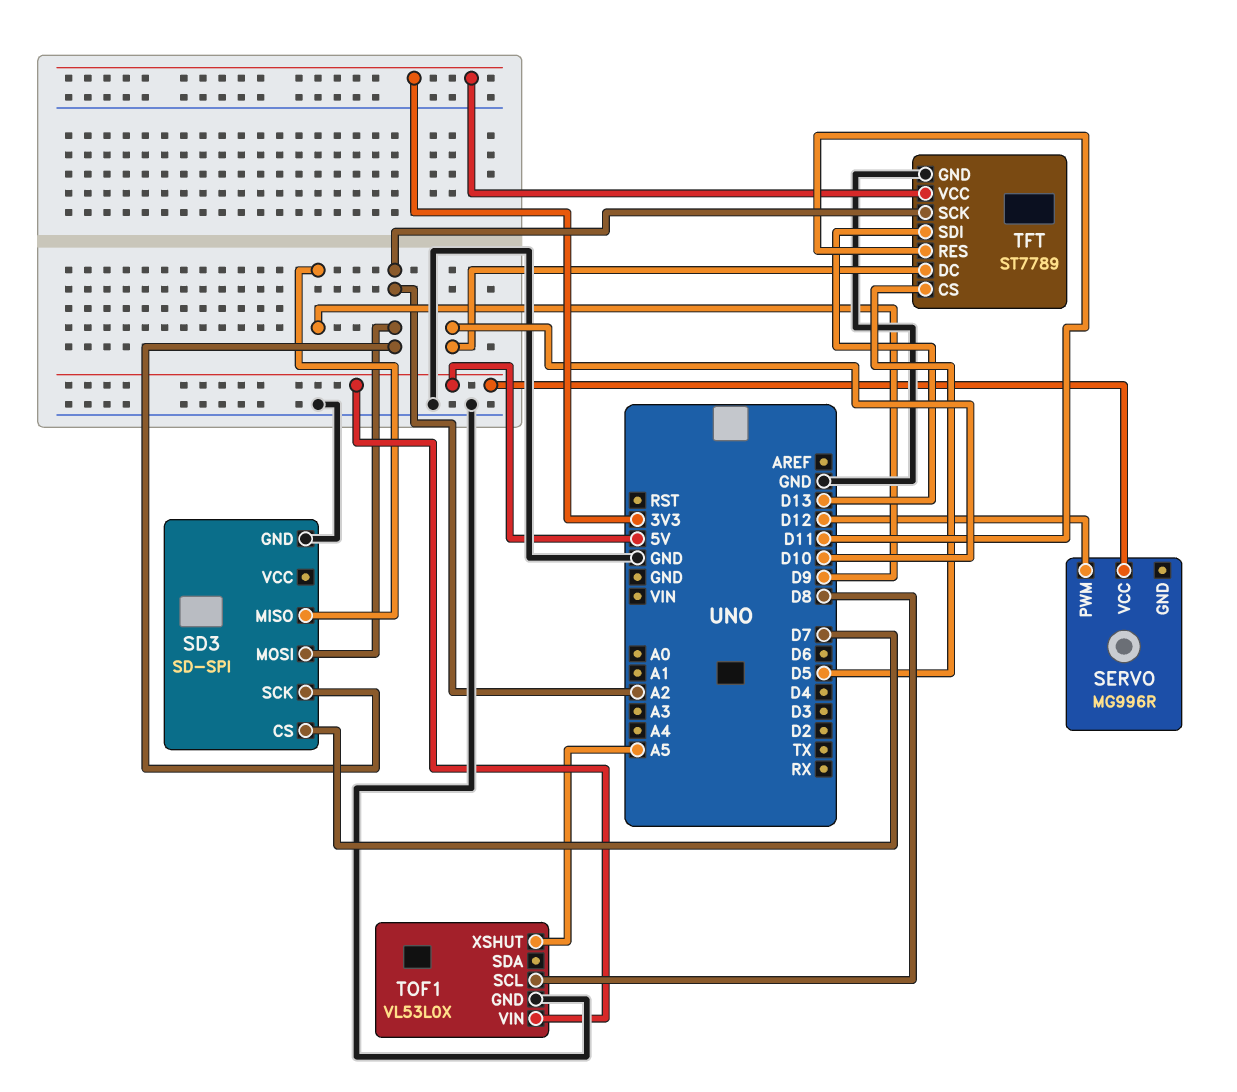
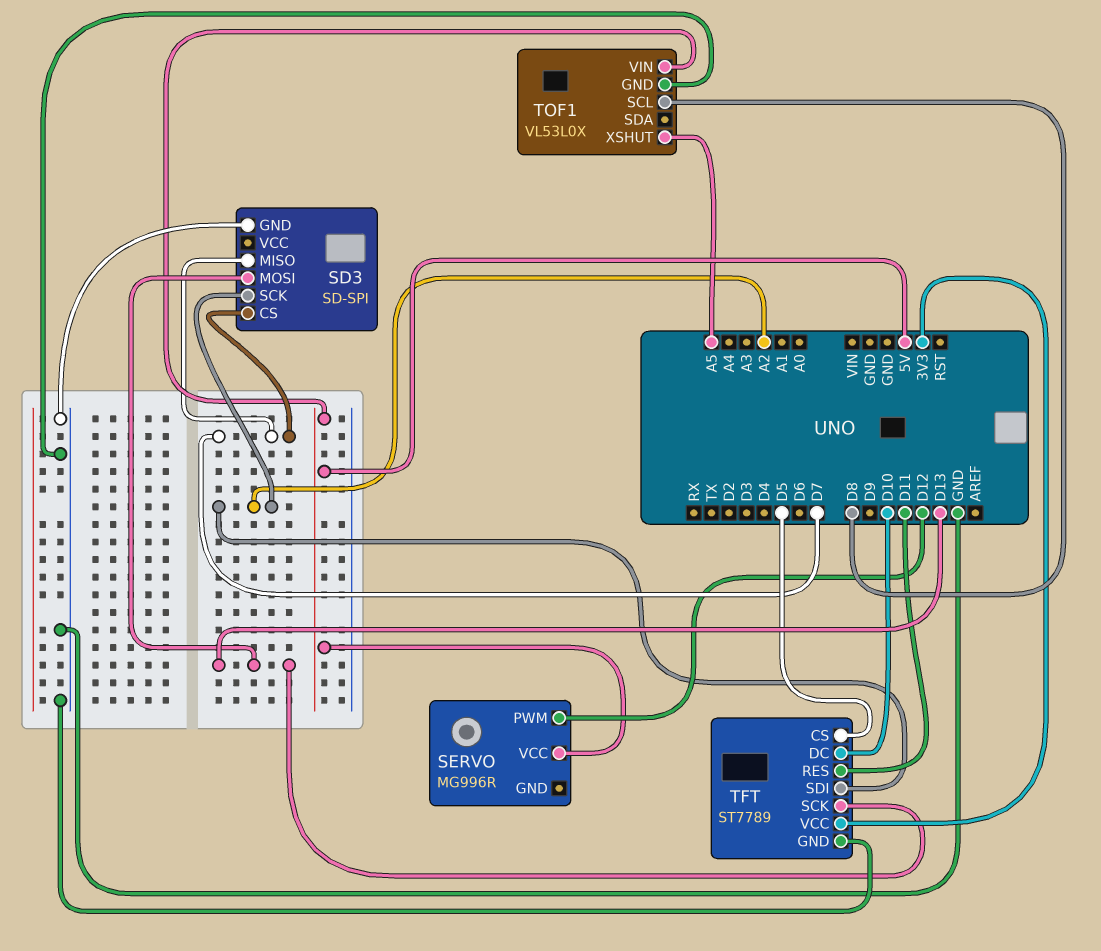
SD3 pin MISO: D9 -> D7
SD3 pin MOSI: A2 -> D13
TFT pin SCK: A2 -> D13
TFT pin SDI: D13 -> A2

